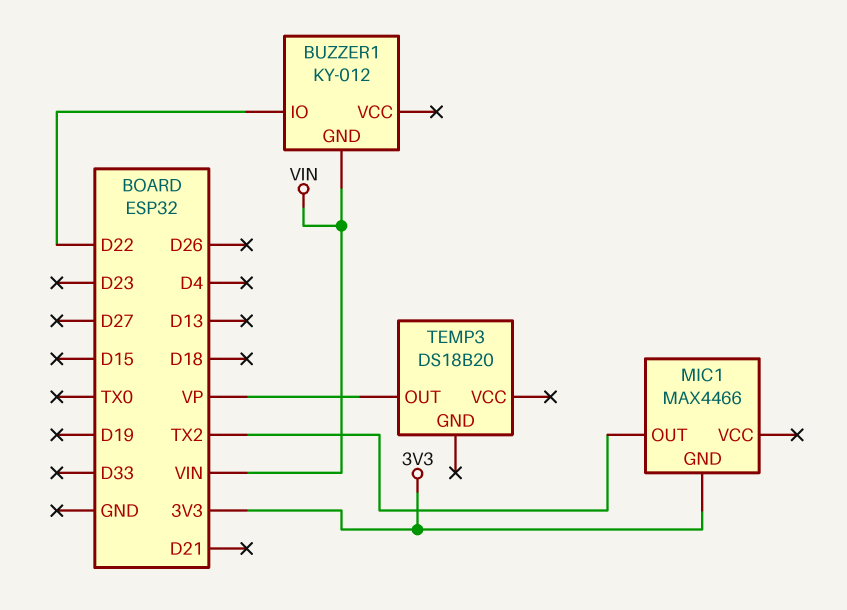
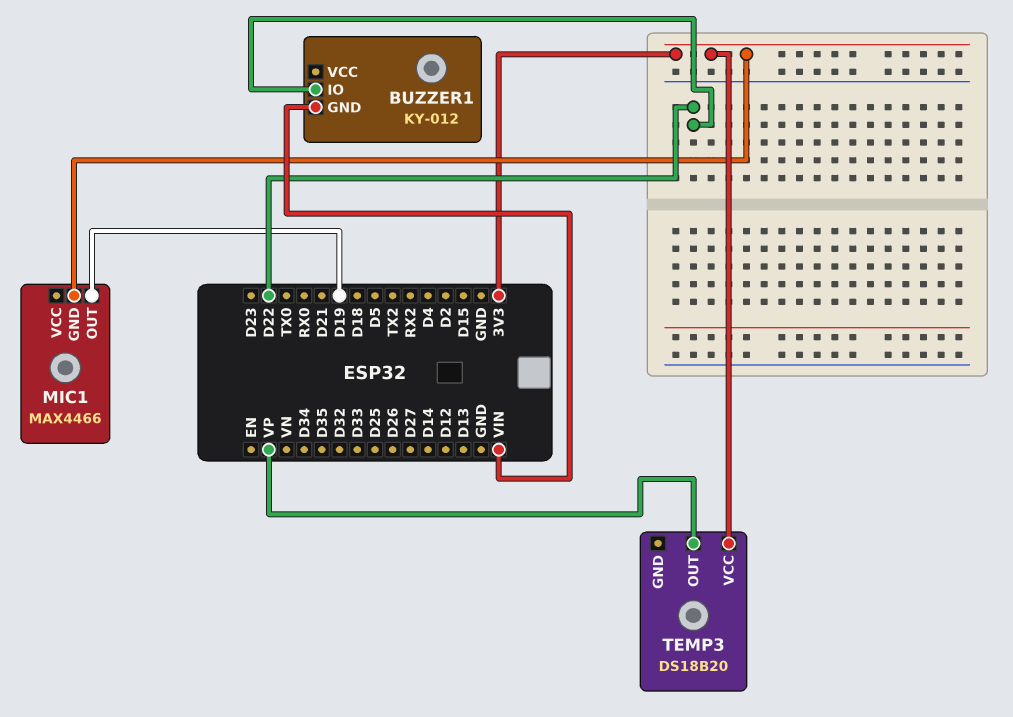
MIC1 pin OUT: TX2 -> D19
TEMP3 pin VCC: none -> 3V3

